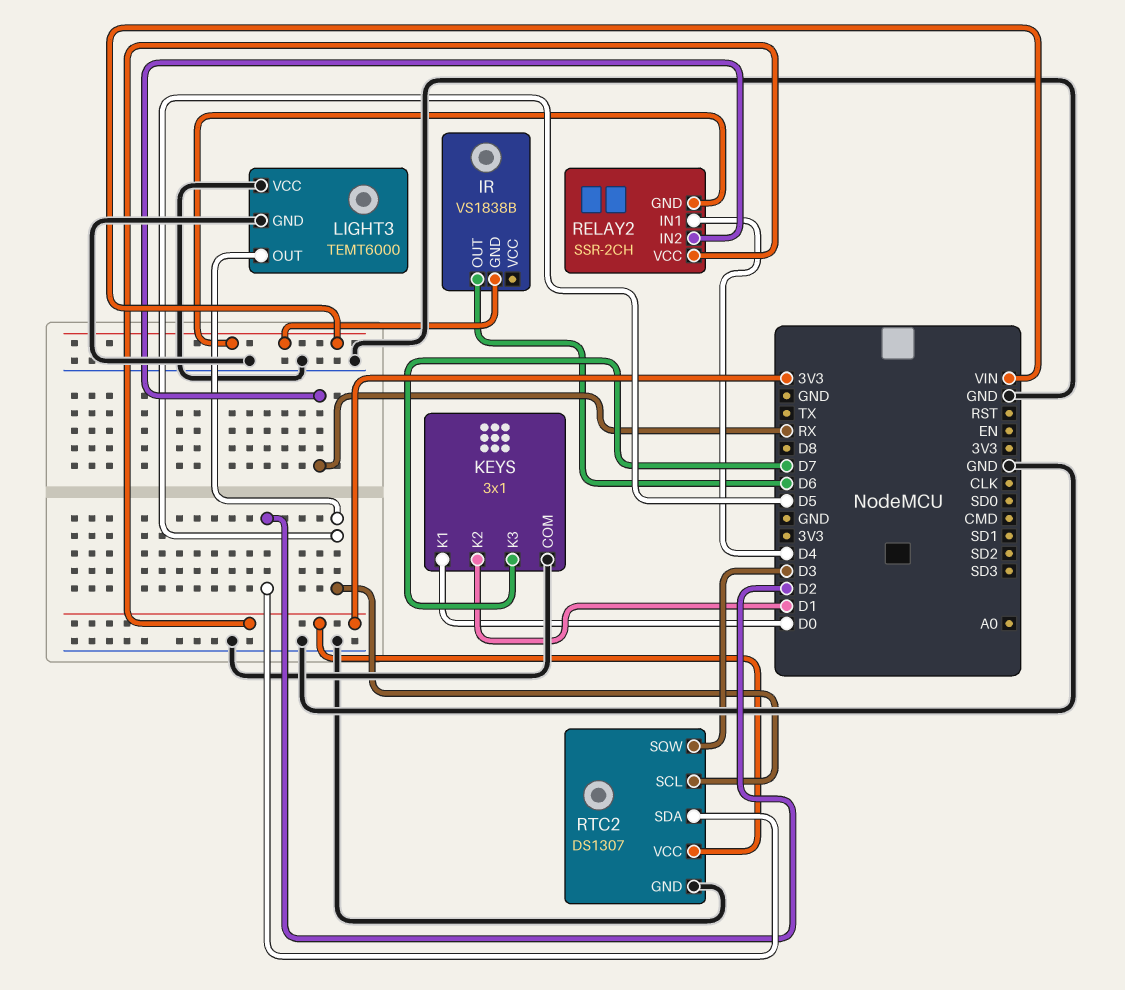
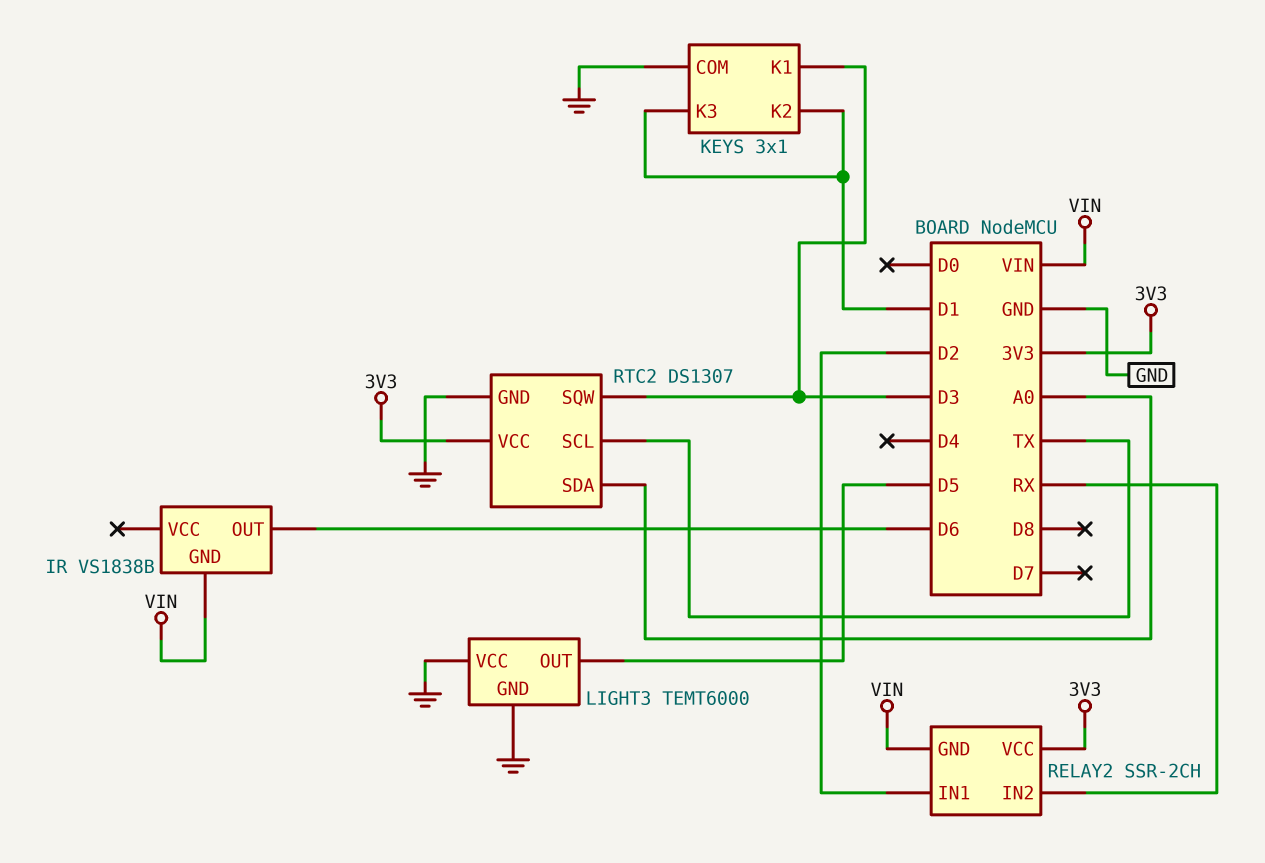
KEYS pin K1: D0 -> D3
KEYS pin K3: D7 -> D1
RELAY2 pin IN1: D4 -> D2
RTC2 pin SCL: D5 -> TX
RTC2 pin SDA: D2 -> A0

